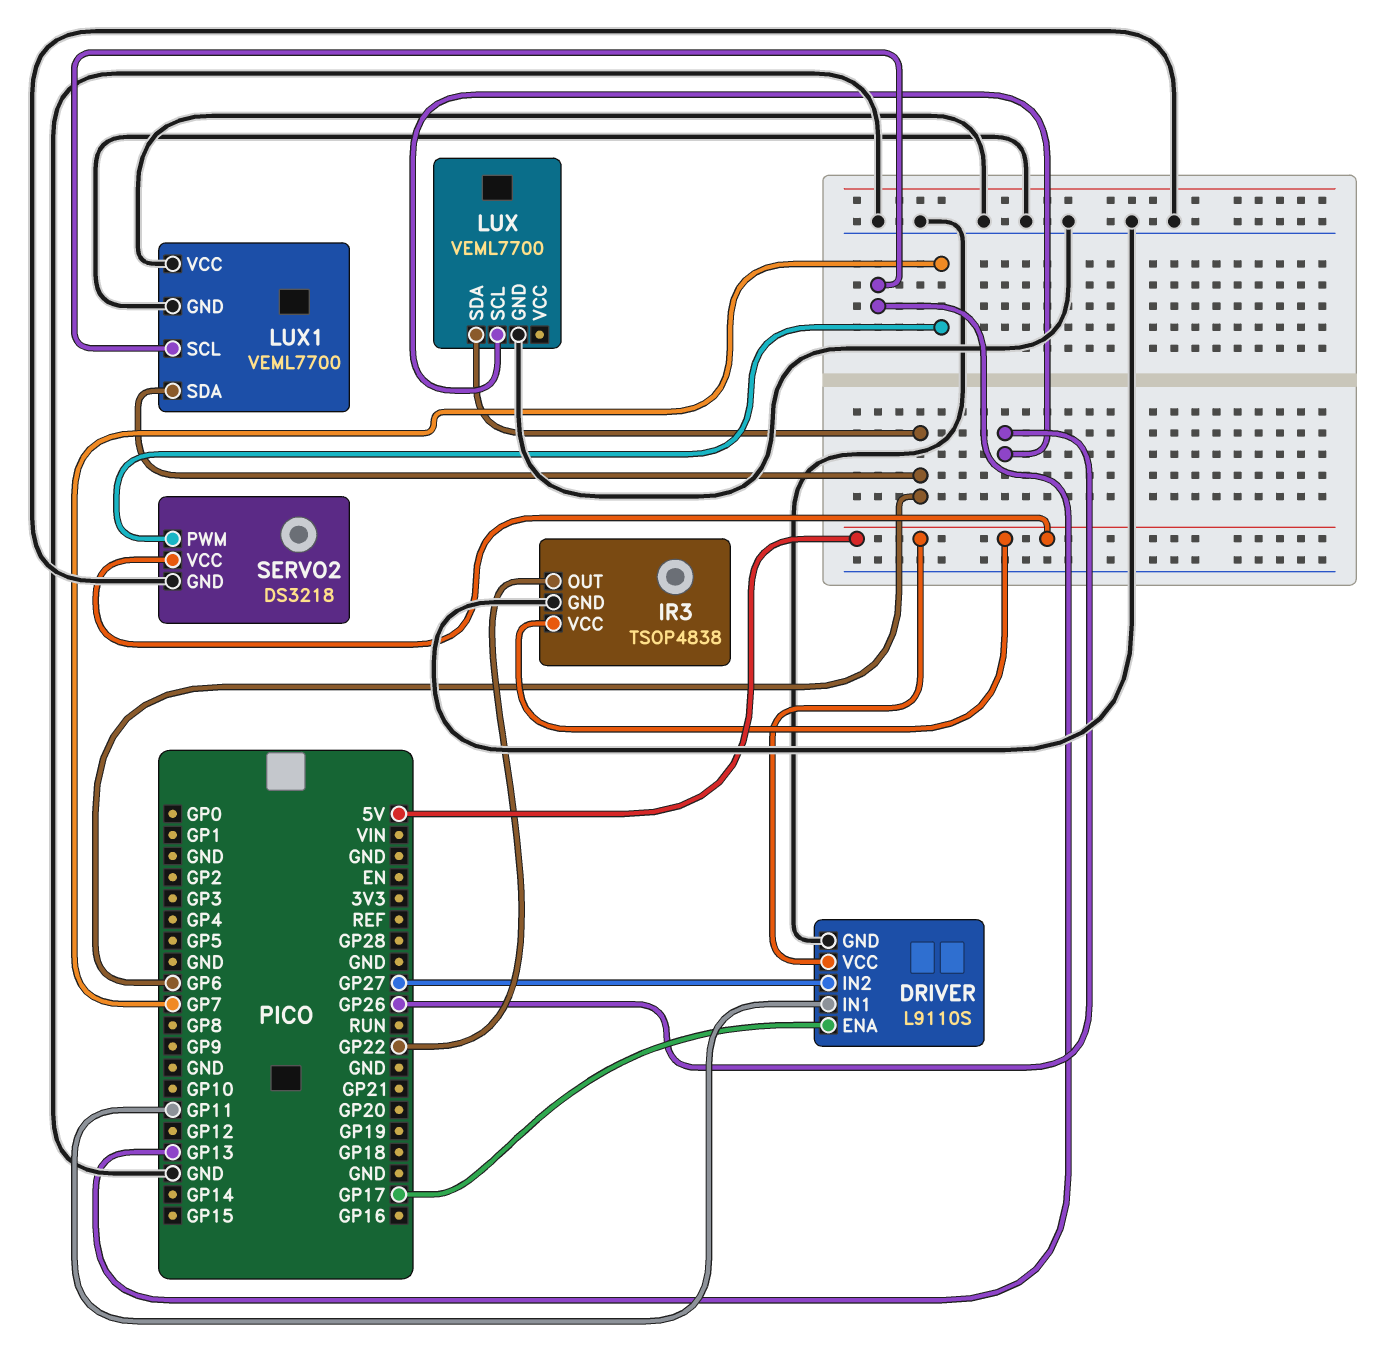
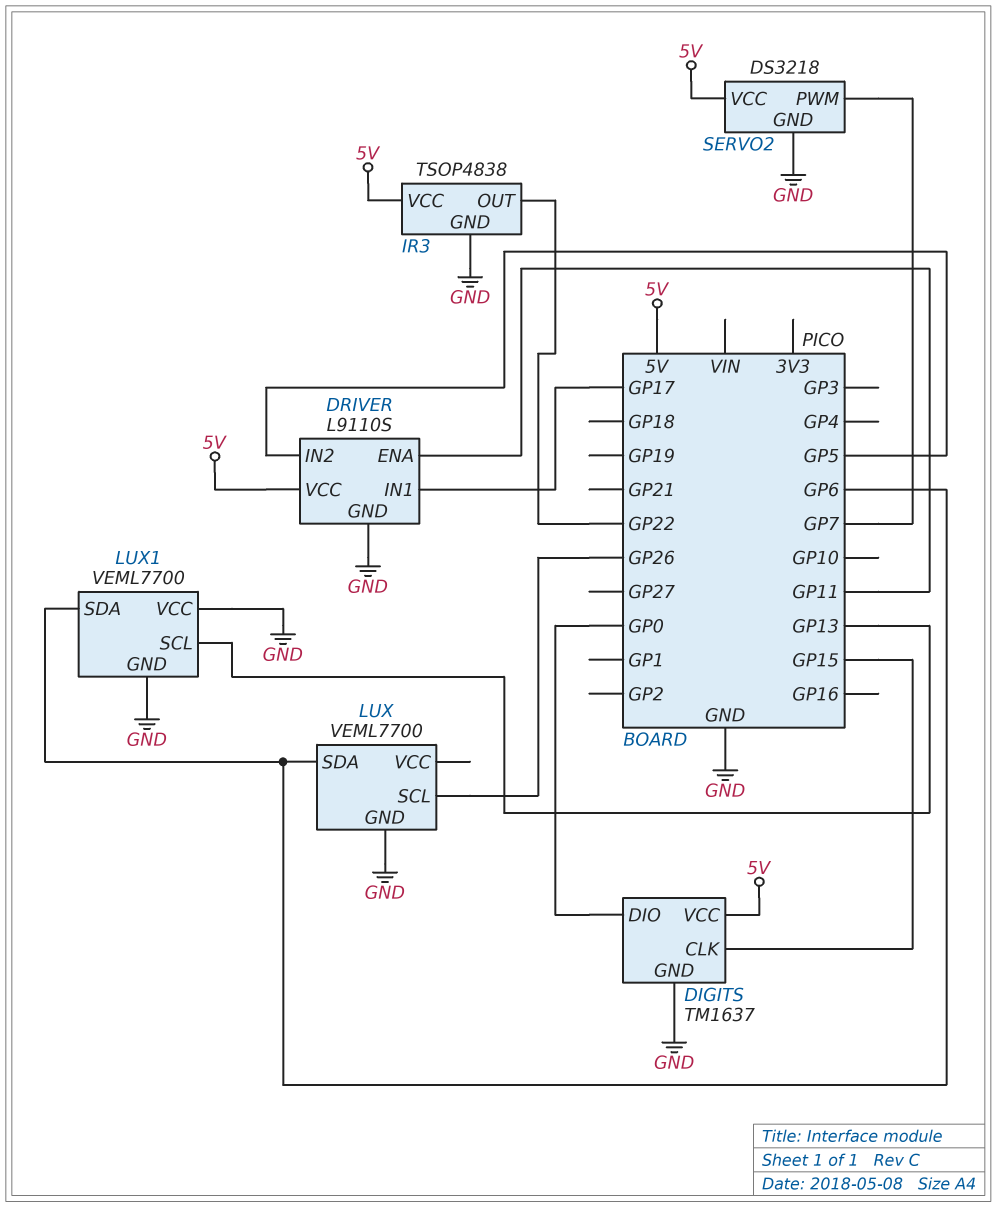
DIGITS: none -> TM1637
DIGITS pin CLK: none -> GP15
DIGITS pin DIO: none -> GP0
DIGITS pin GND: none -> GND
DIGITS pin VCC: none -> 5V
DRIVER pin ENA: GP17 -> GP11
DRIVER pin IN1: GP11 -> GP17
DRIVER pin IN2: GP27 -> GP5

